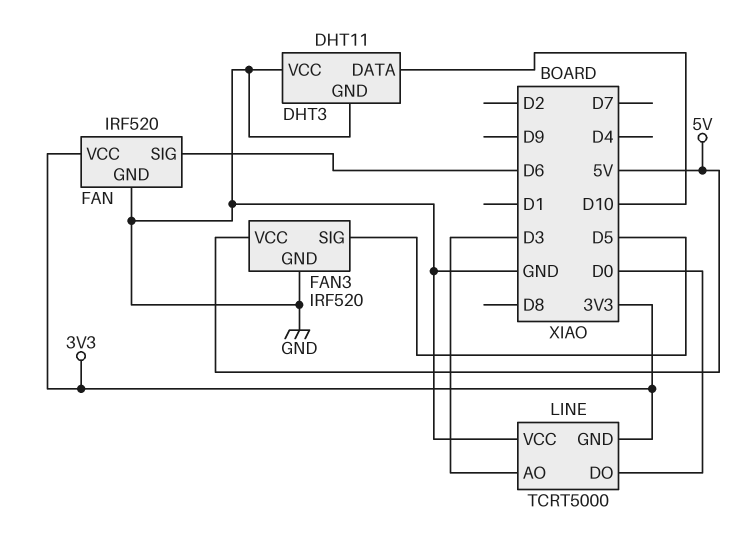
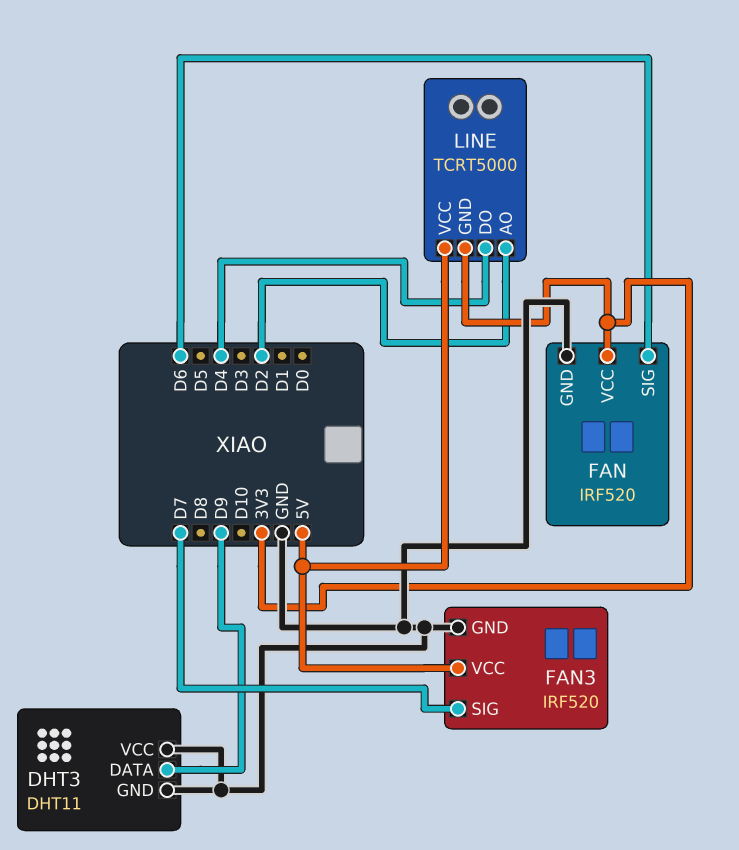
DHT3 pin DATA: D10 -> D9
FAN3 pin SIG: D5 -> D7
LINE pin AO: D3 -> D2
LINE pin DO: D0 -> D4
LINE pin VCC: GND -> 5V

